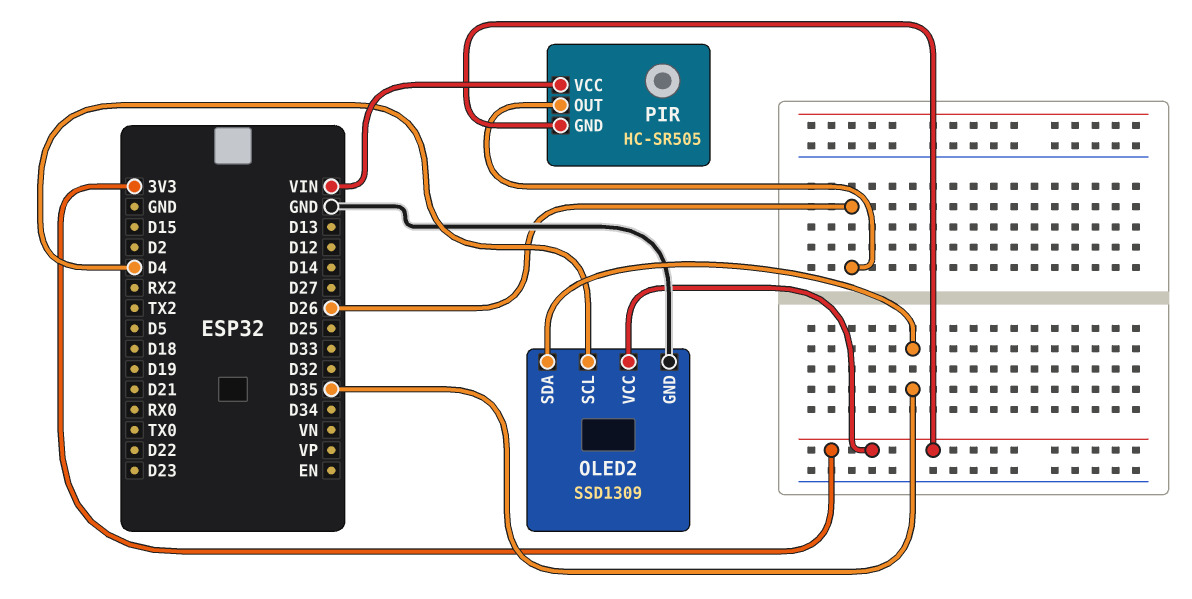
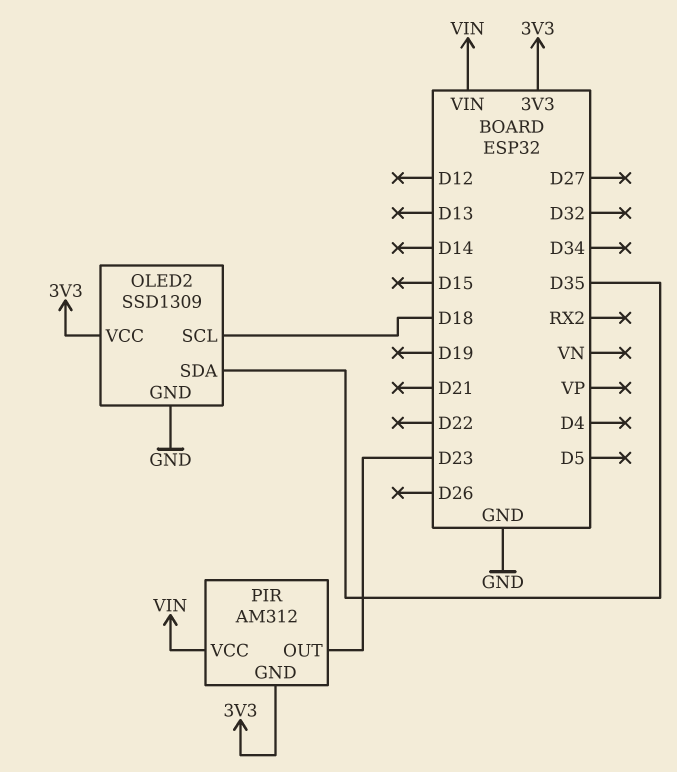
OLED2 pin SCL: D4 -> D18
PIR: HC-SR505 -> AM312
PIR pin OUT: D26 -> D23

